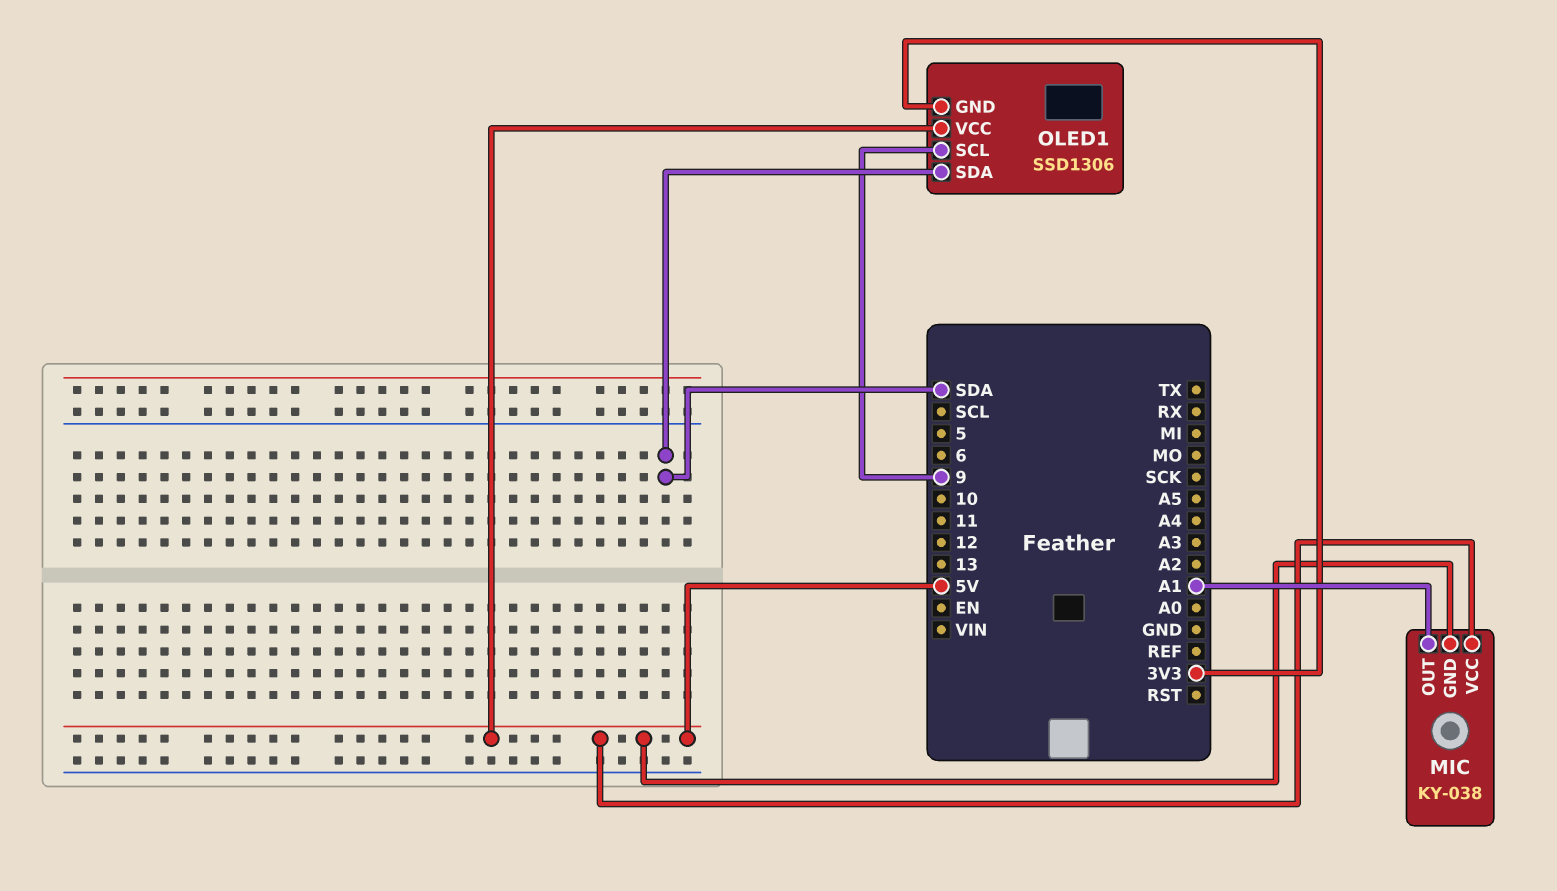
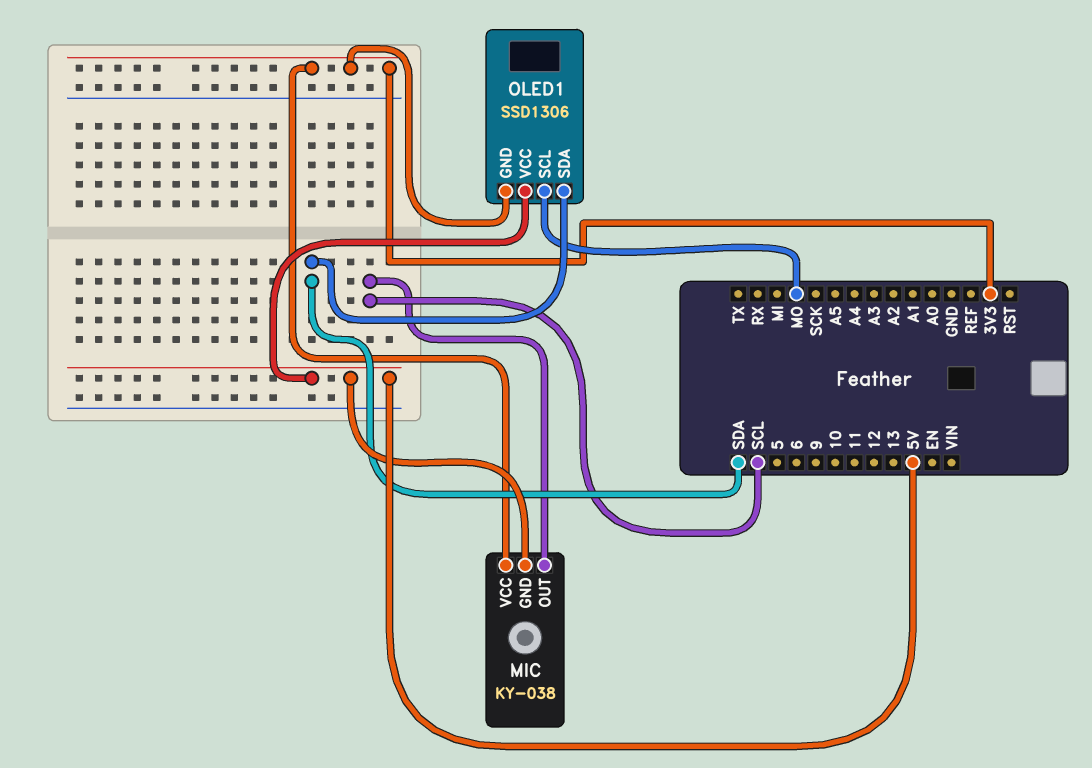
MIC pin OUT: A1 -> SCL
MIC pin VCC: 5V -> 3V3
OLED1 pin SCL: 9 -> MO

